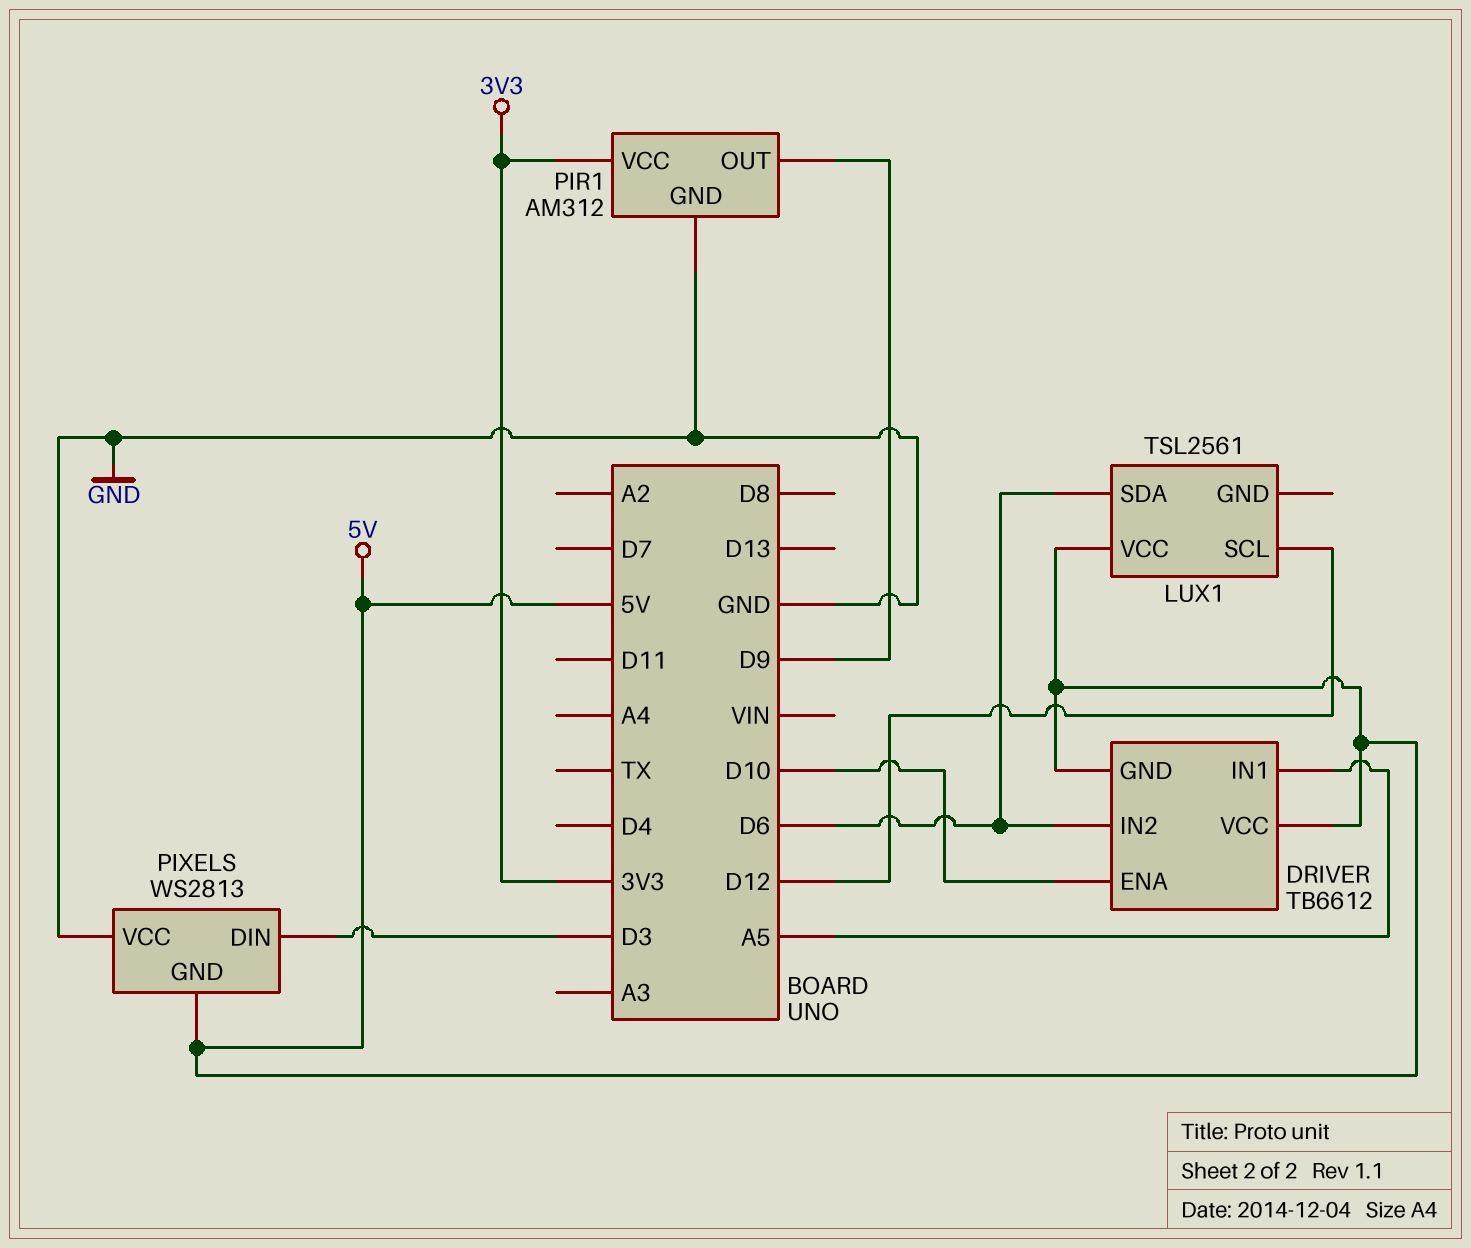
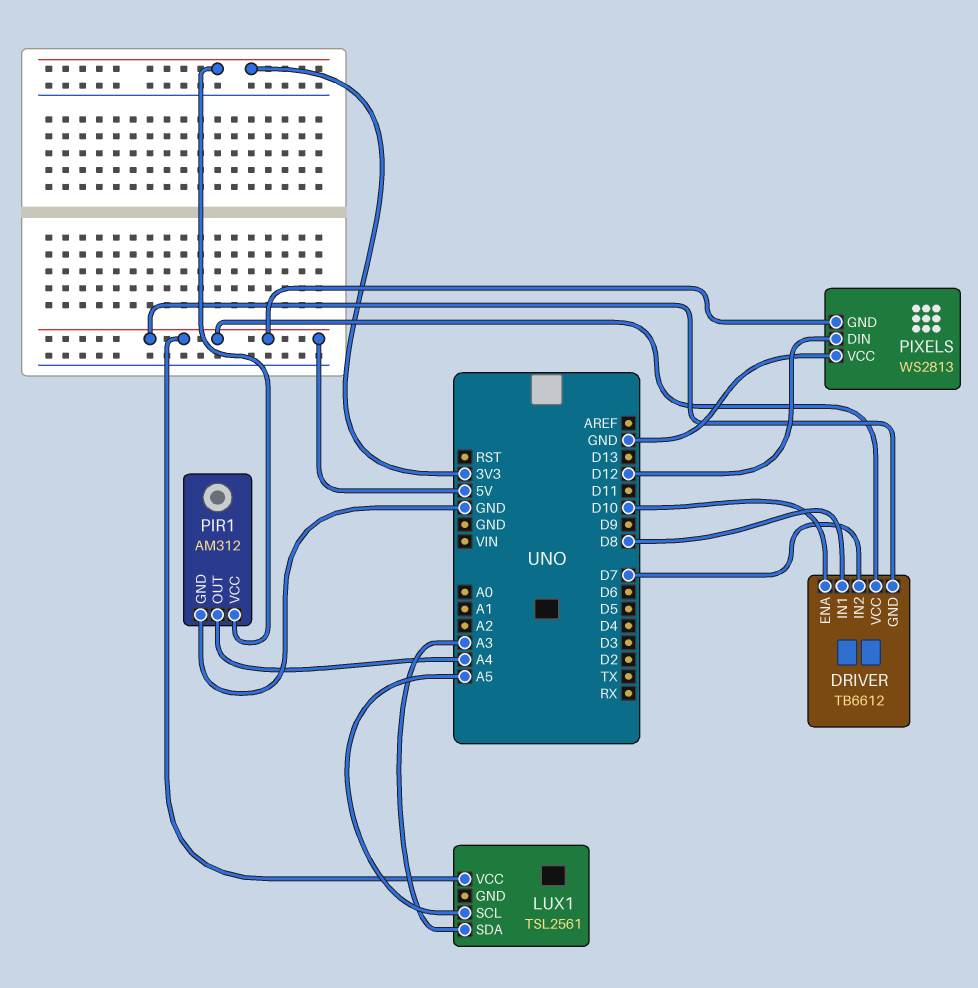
DRIVER pin IN1: A5 -> D8
DRIVER pin IN2: D6 -> D7
LUX1 pin SCL: D12 -> A5
LUX1 pin SDA: D6 -> A3
PIR1 pin OUT: D9 -> A4
PIXELS pin DIN: D3 -> D12

